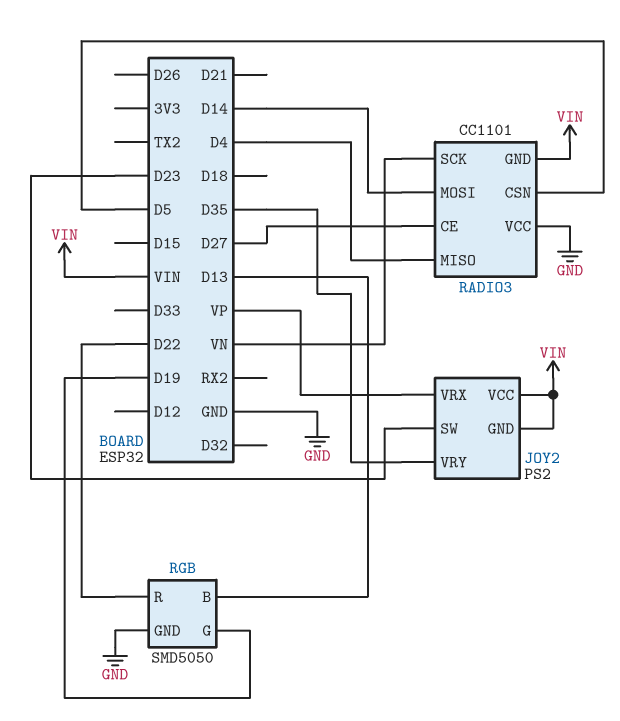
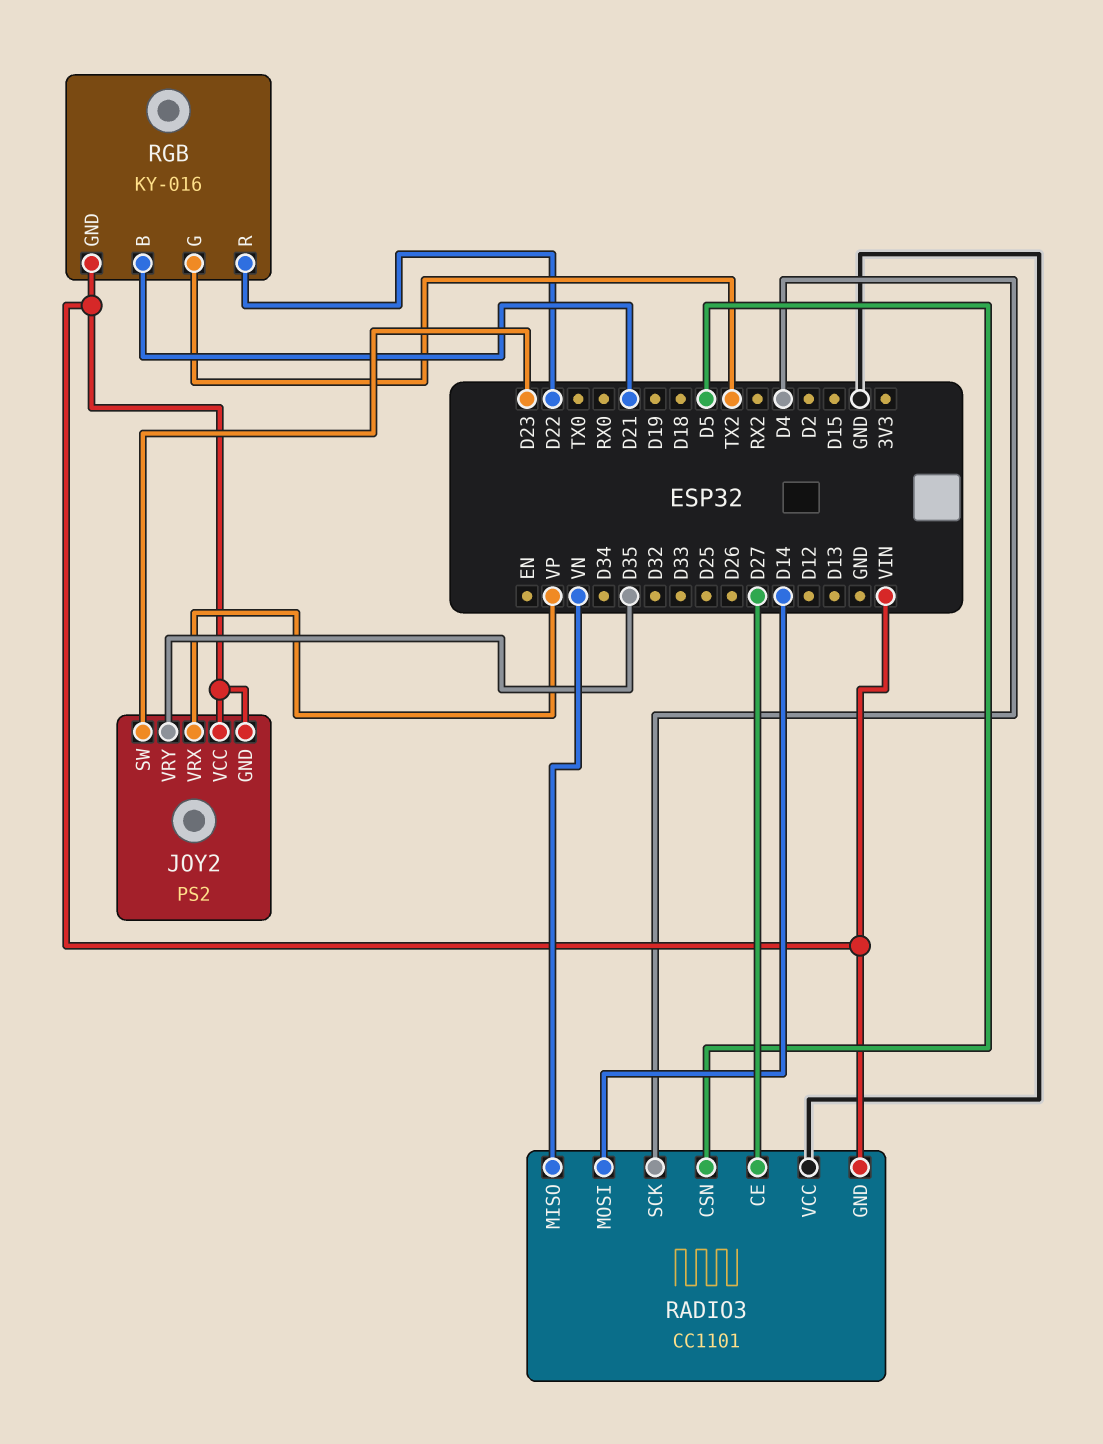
RADIO3 pin MISO: D4 -> VN
RADIO3 pin SCK: VN -> D4
RGB: SMD5050 -> KY-016
RGB pin B: D13 -> D21
RGB pin G: D19 -> TX2
RGB pin GND: GND -> VIN

